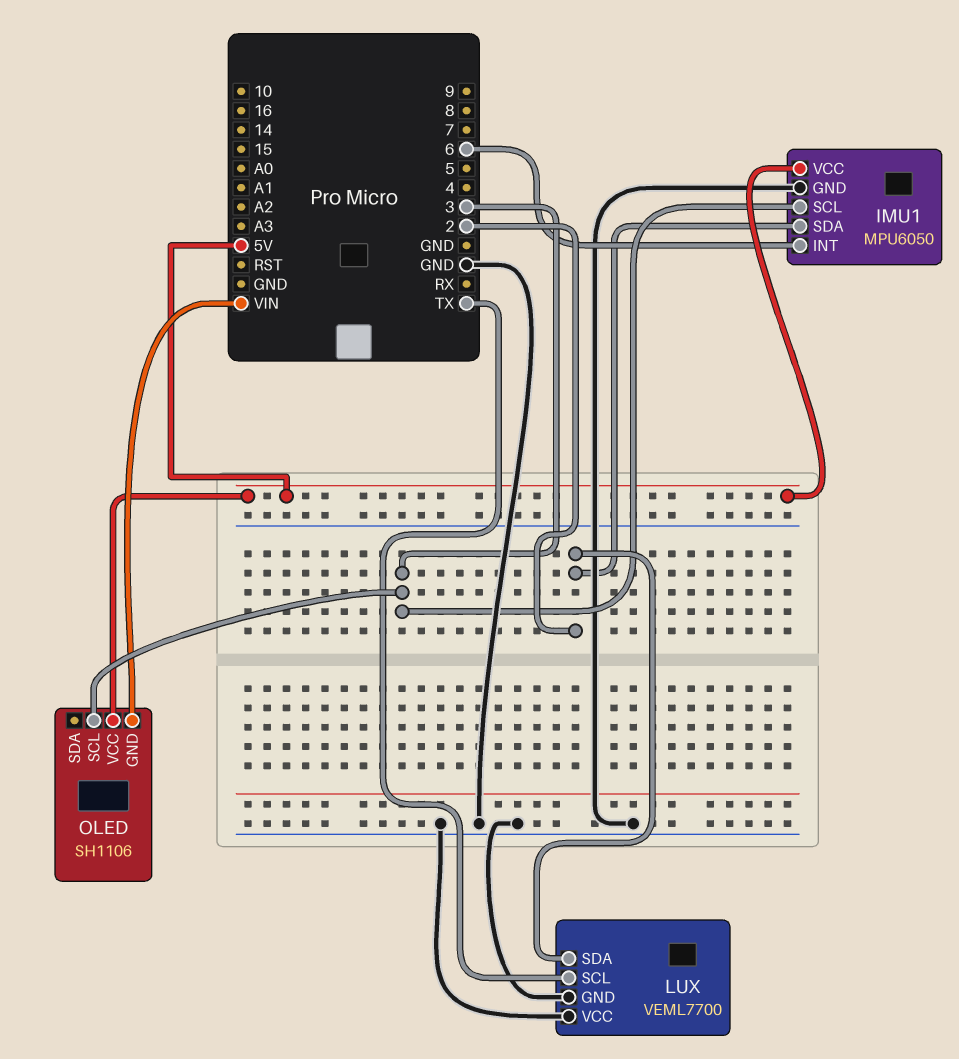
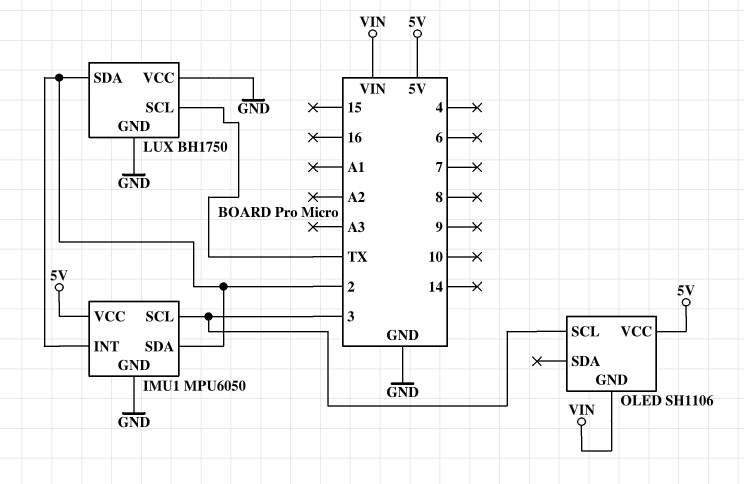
IMU1 pin INT: 6 -> 2
LUX: VEML7700 -> BH1750

